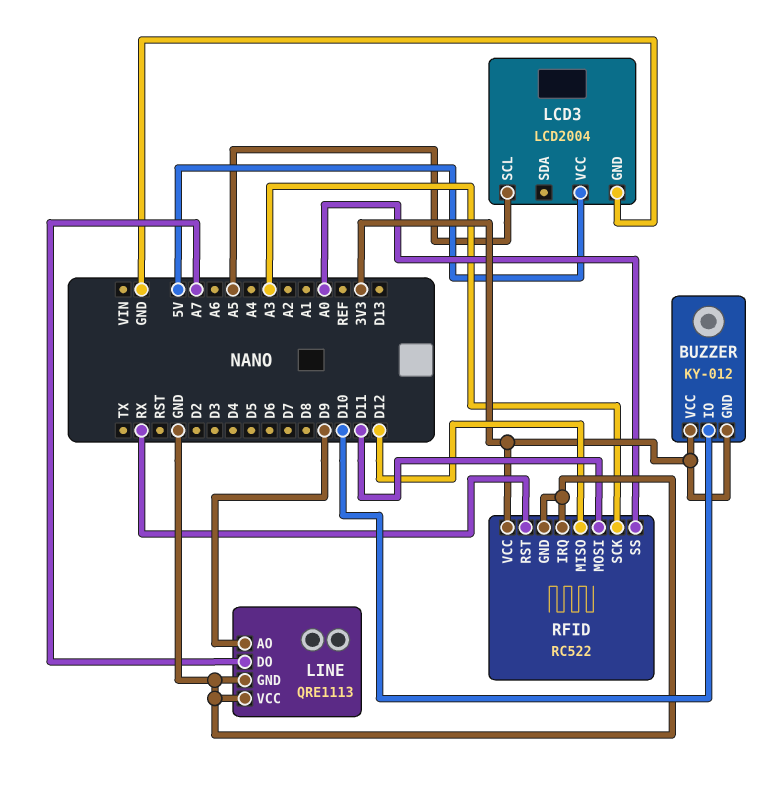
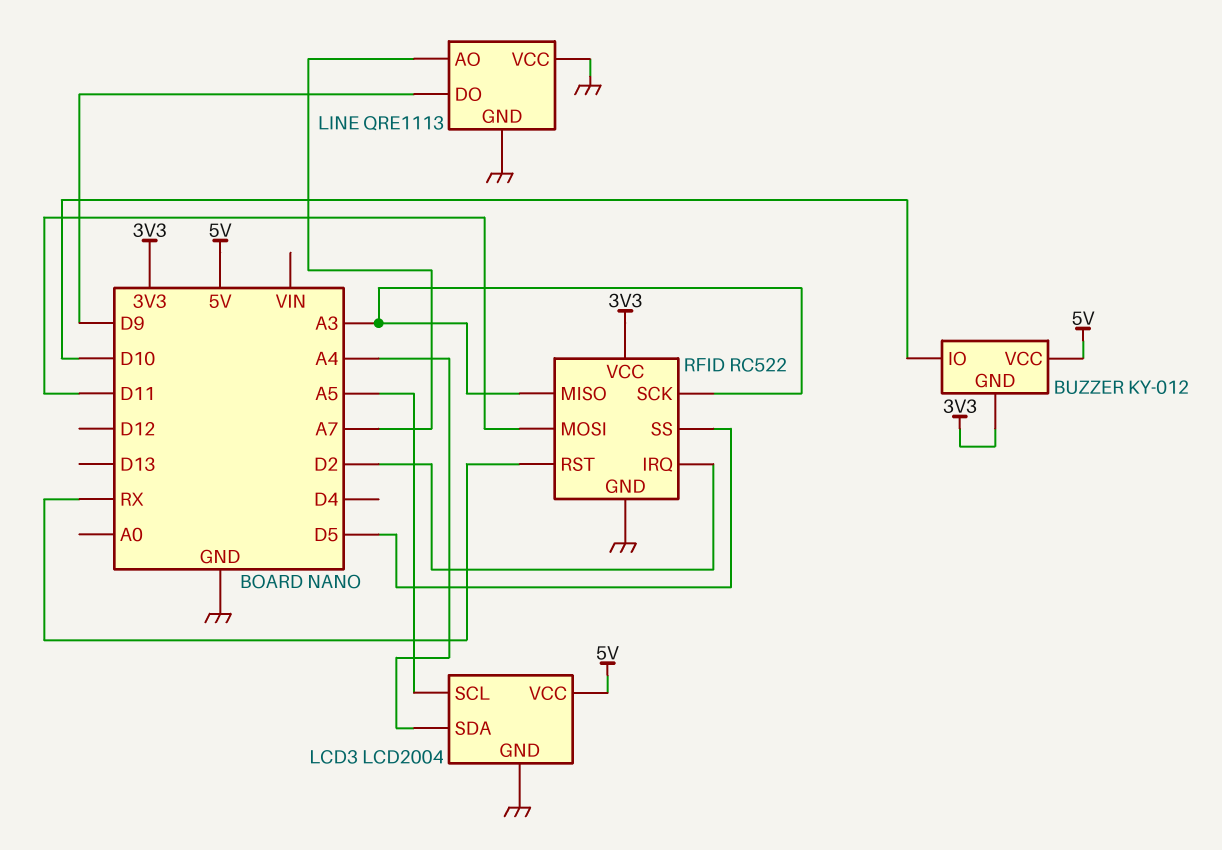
BUZZER pin VCC: 3V3 -> 5V
LCD3 pin SDA: none -> A4
LINE pin AO: D9 -> A7
LINE pin DO: A7 -> D9
RFID pin IRQ: GND -> D2
RFID pin MISO: D12 -> A3
RFID pin SS: A0 -> D5

